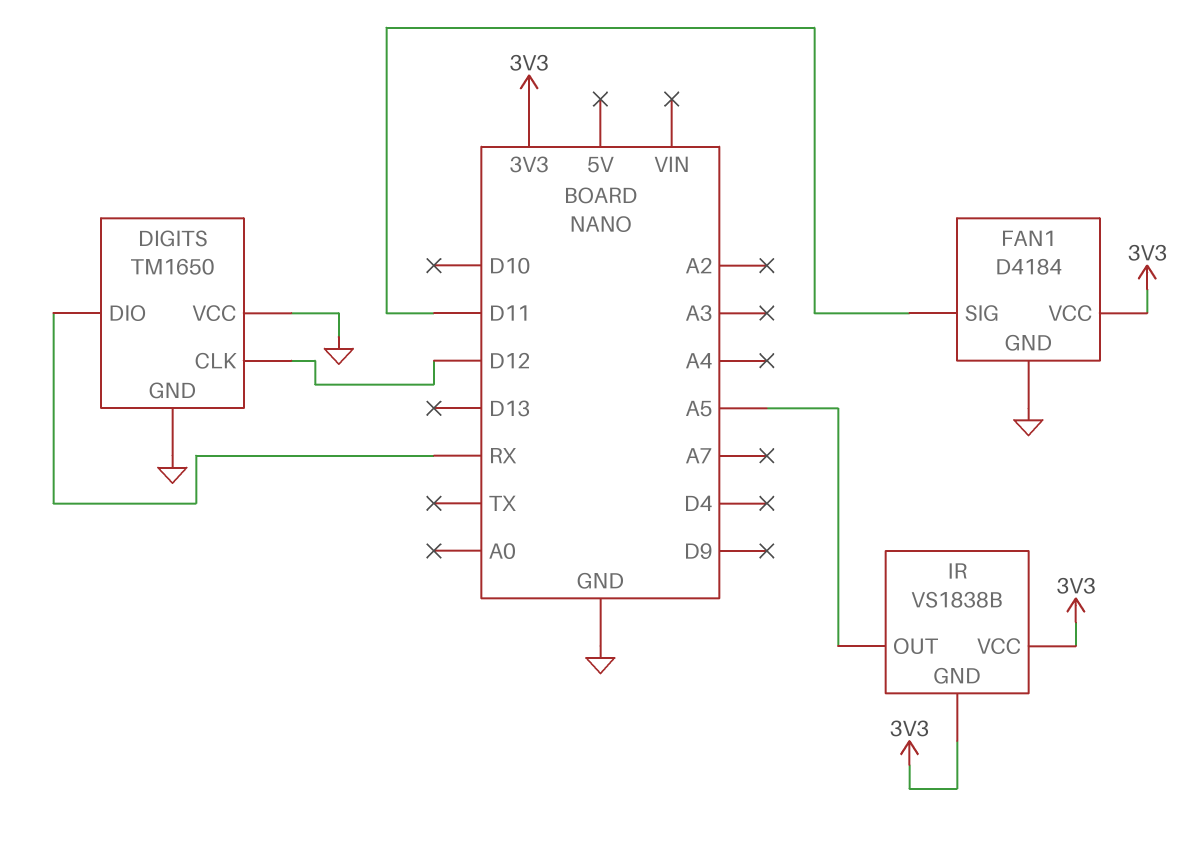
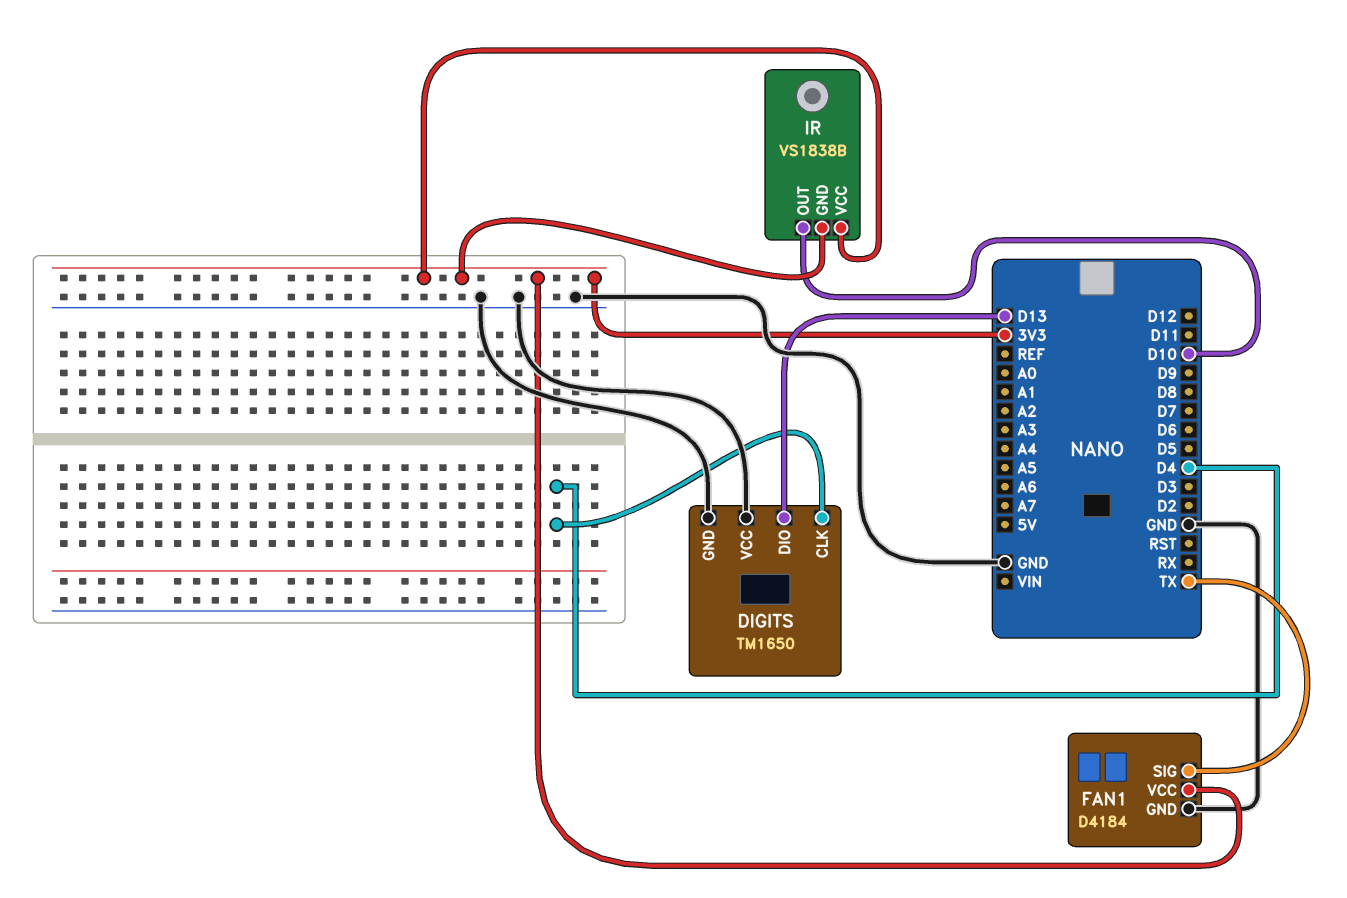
DIGITS pin CLK: D12 -> D4
DIGITS pin DIO: RX -> D13
FAN1 pin SIG: D11 -> TX
IR pin OUT: A5 -> D10

